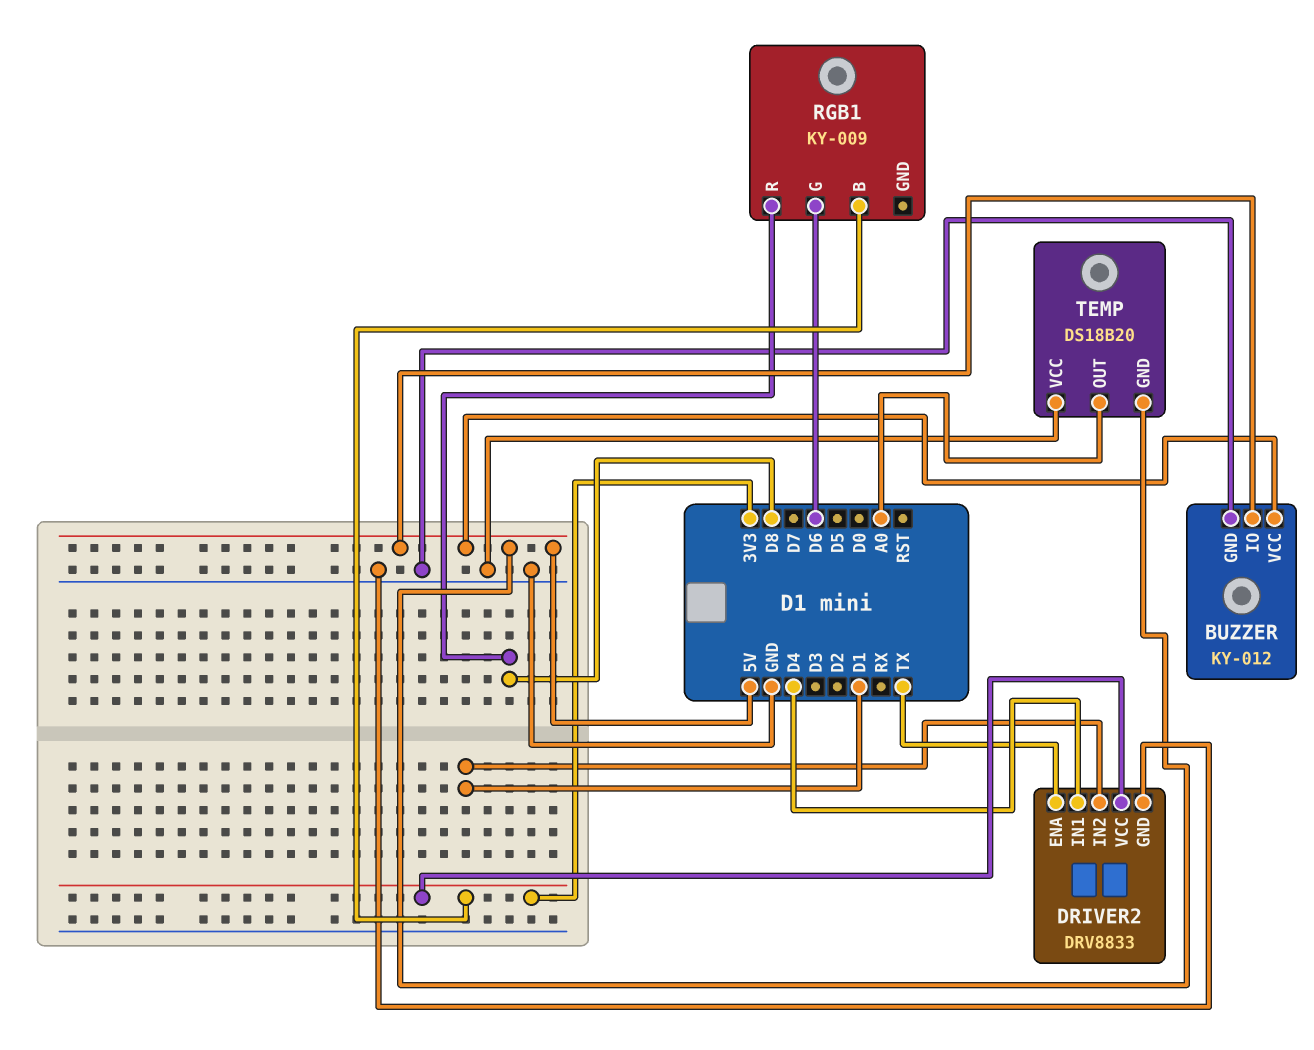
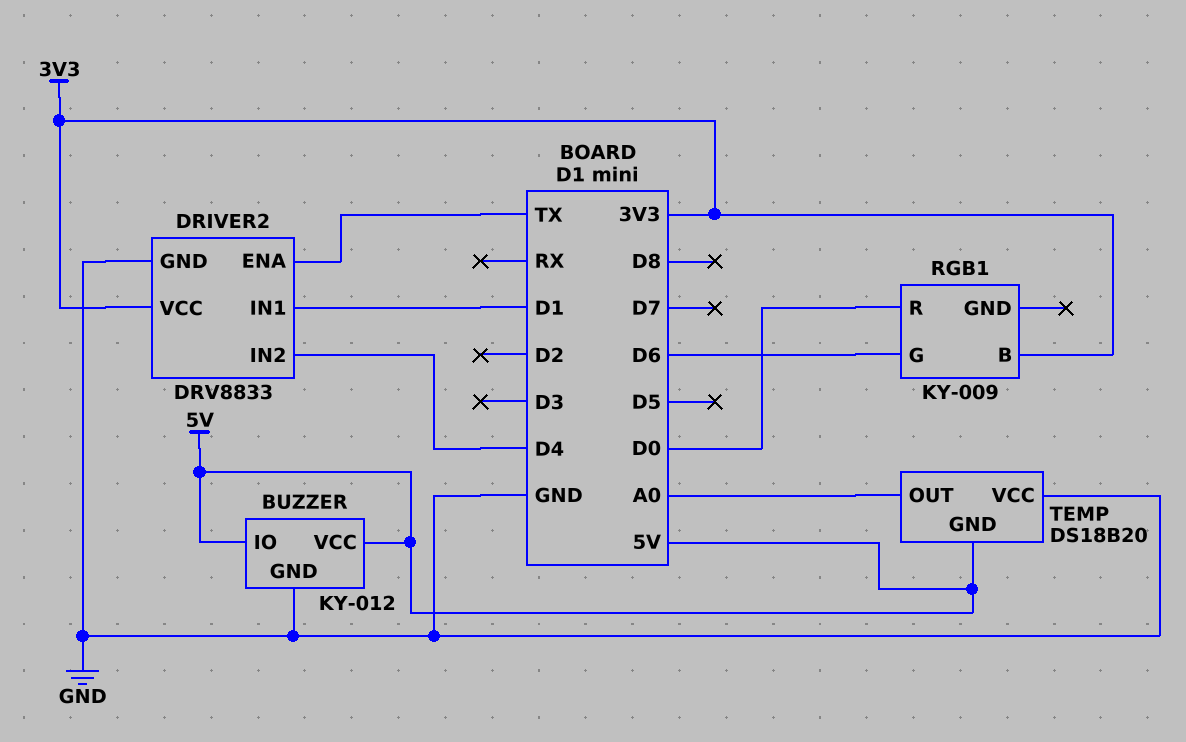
DRIVER2 pin IN1: D4 -> D1
DRIVER2 pin IN2: D1 -> D4
RGB1 pin R: D8 -> D0

